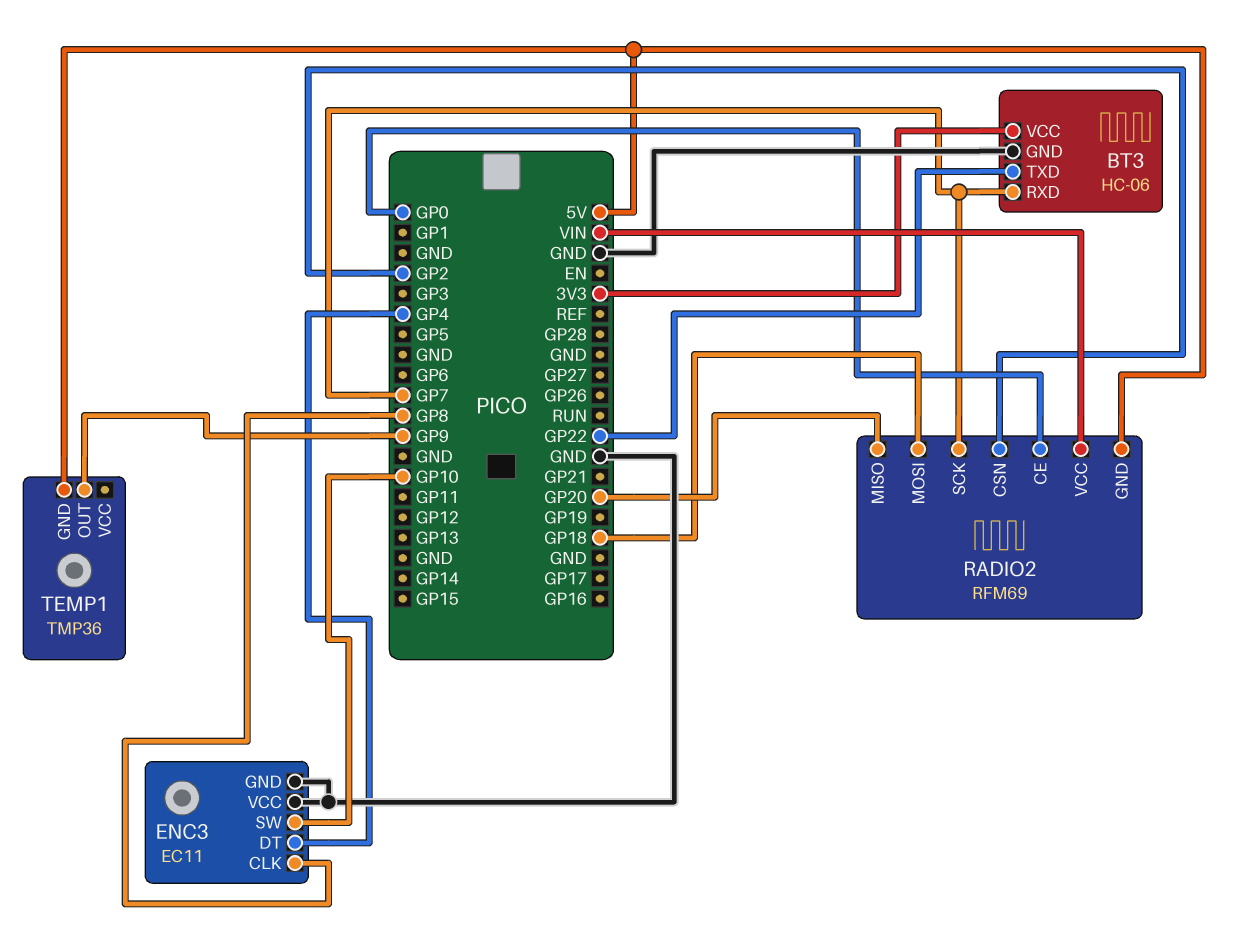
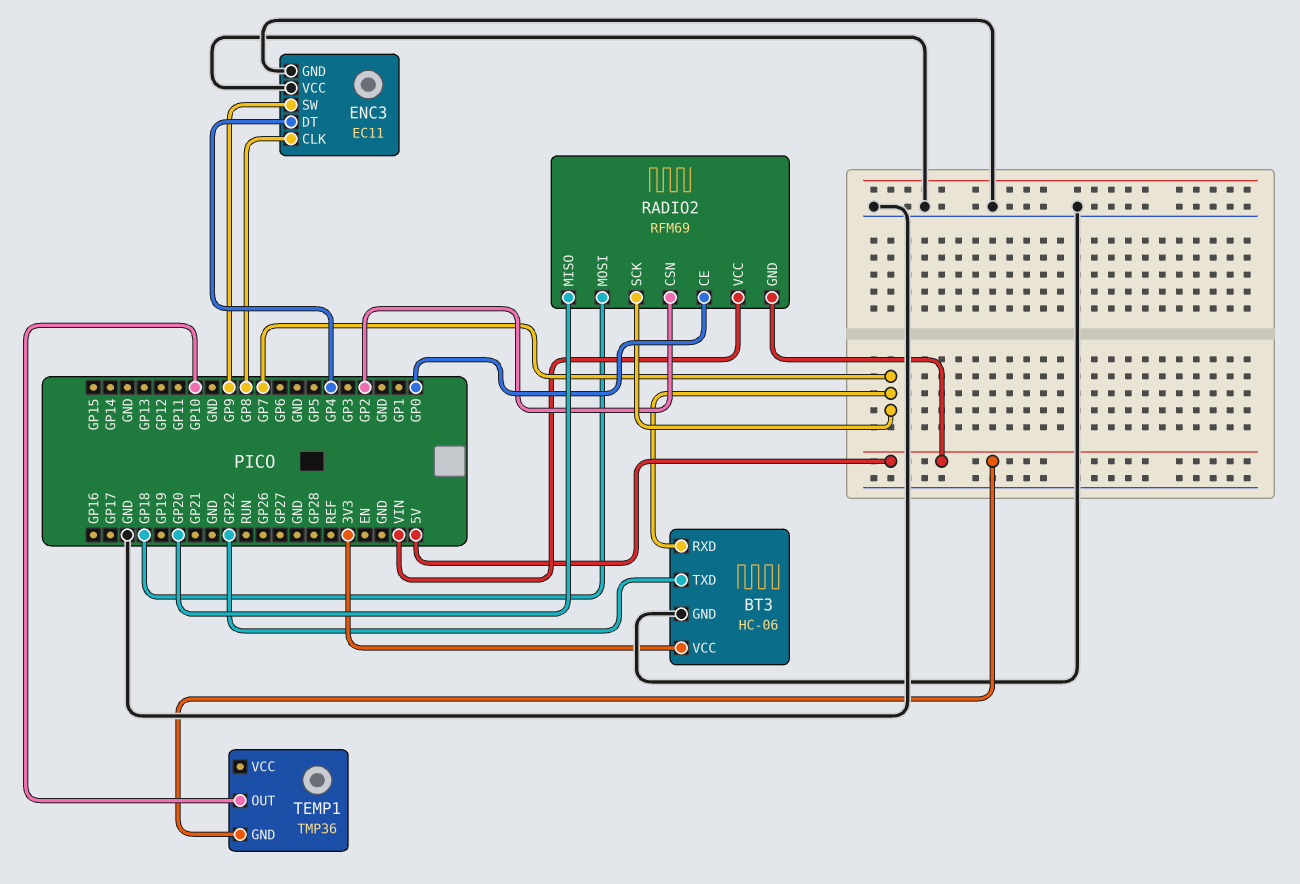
ENC3 pin SW: GP10 -> GP9
TEMP1 pin OUT: GP9 -> GP10

